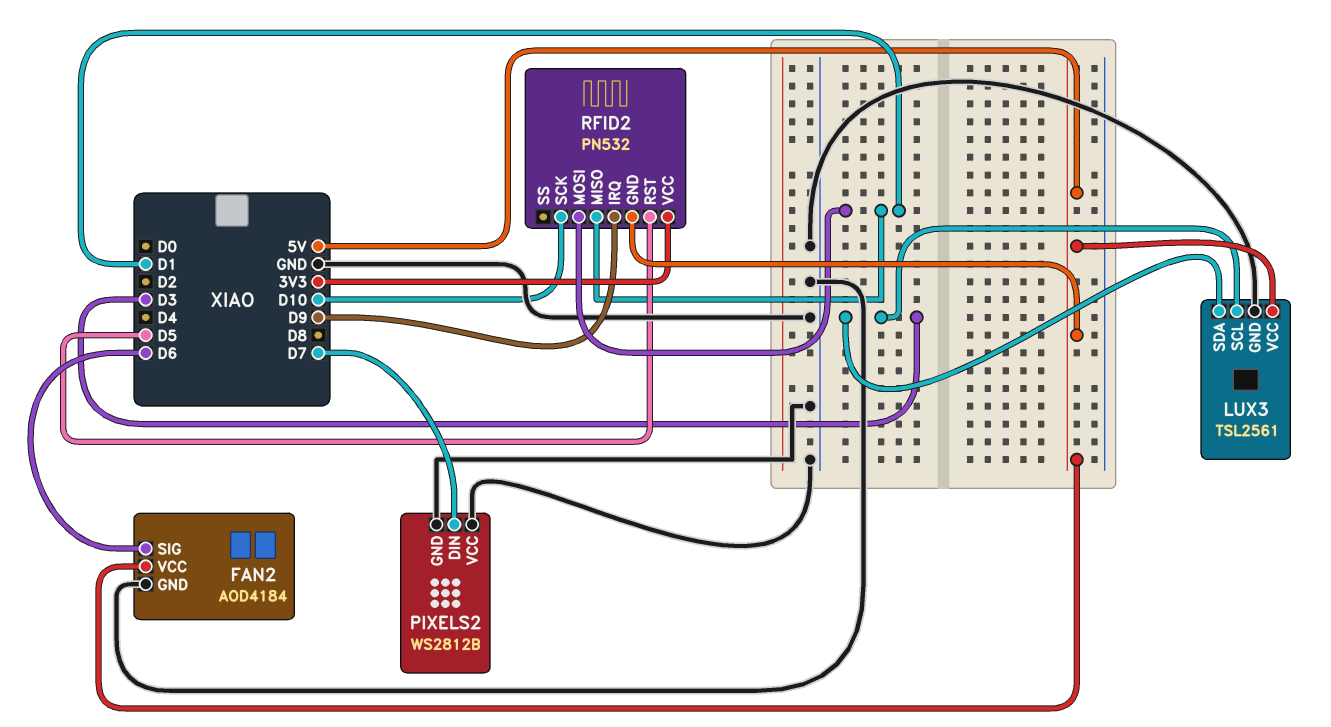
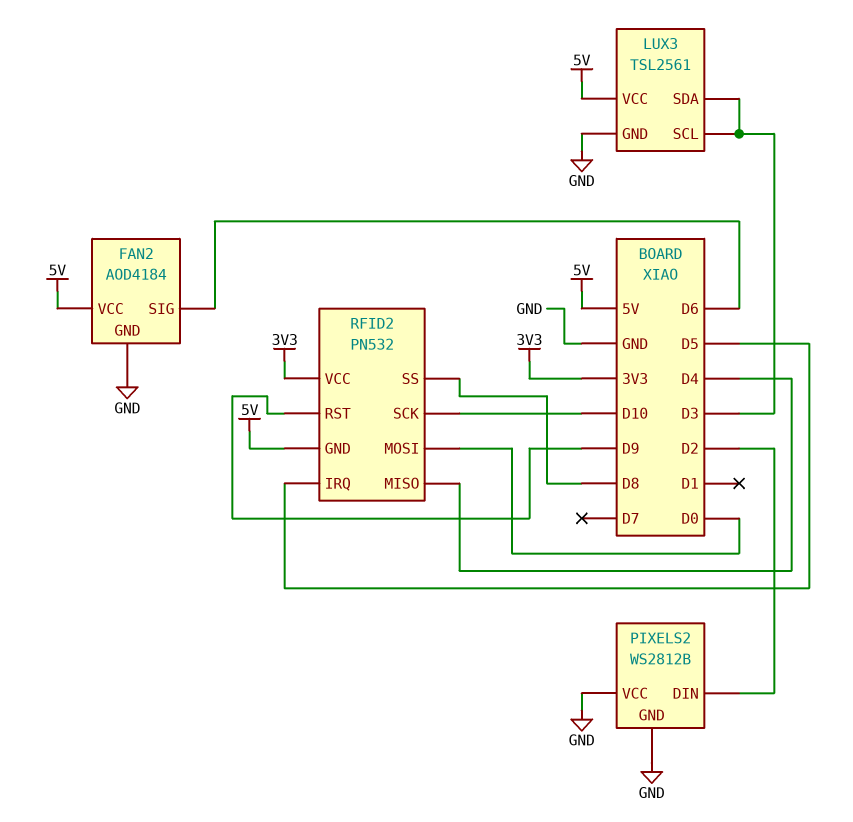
PIXELS2 pin DIN: D7 -> D2
RFID2 pin IRQ: D9 -> D5
RFID2 pin MISO: D1 -> D4
RFID2 pin MOSI: D1 -> D0
RFID2 pin RST: D5 -> D9
RFID2 pin SS: none -> D8

